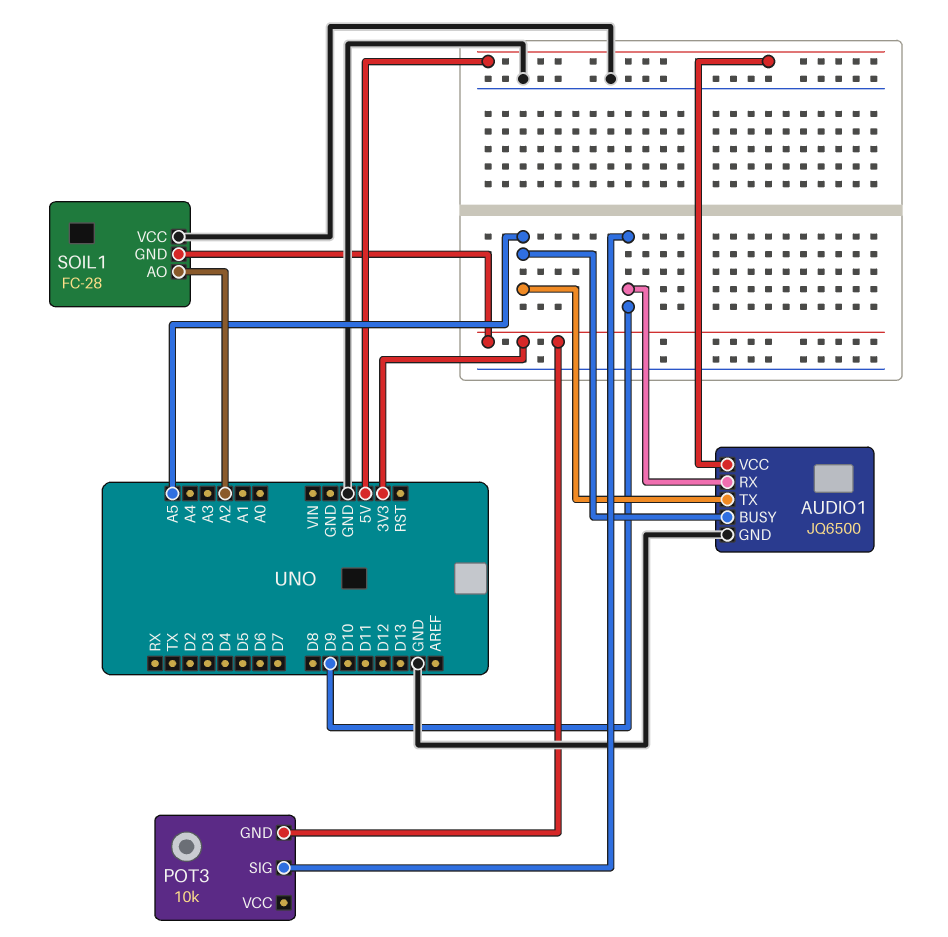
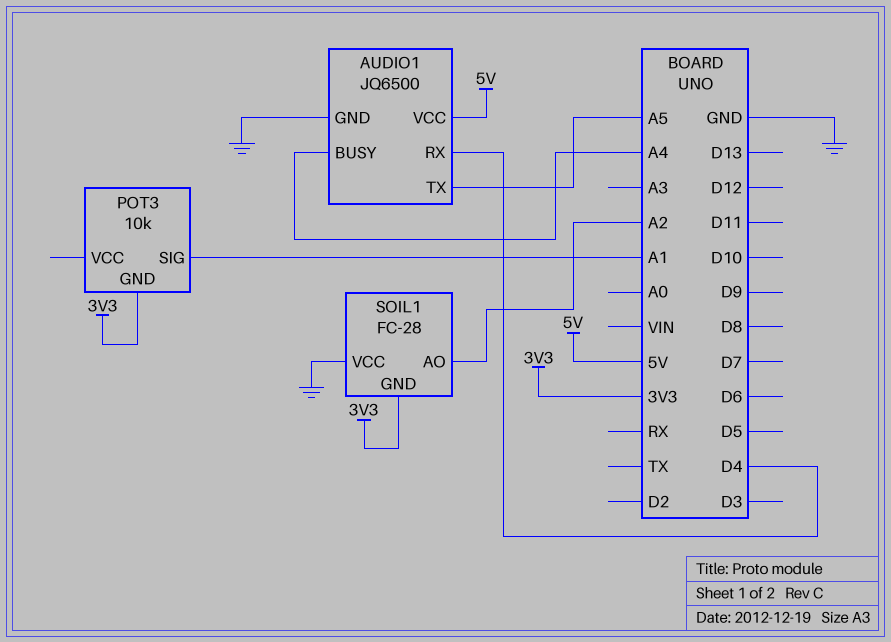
AUDIO1 pin BUSY: A5 -> A4
AUDIO1 pin RX: D9 -> D4
POT3 pin SIG: D9 -> A1

